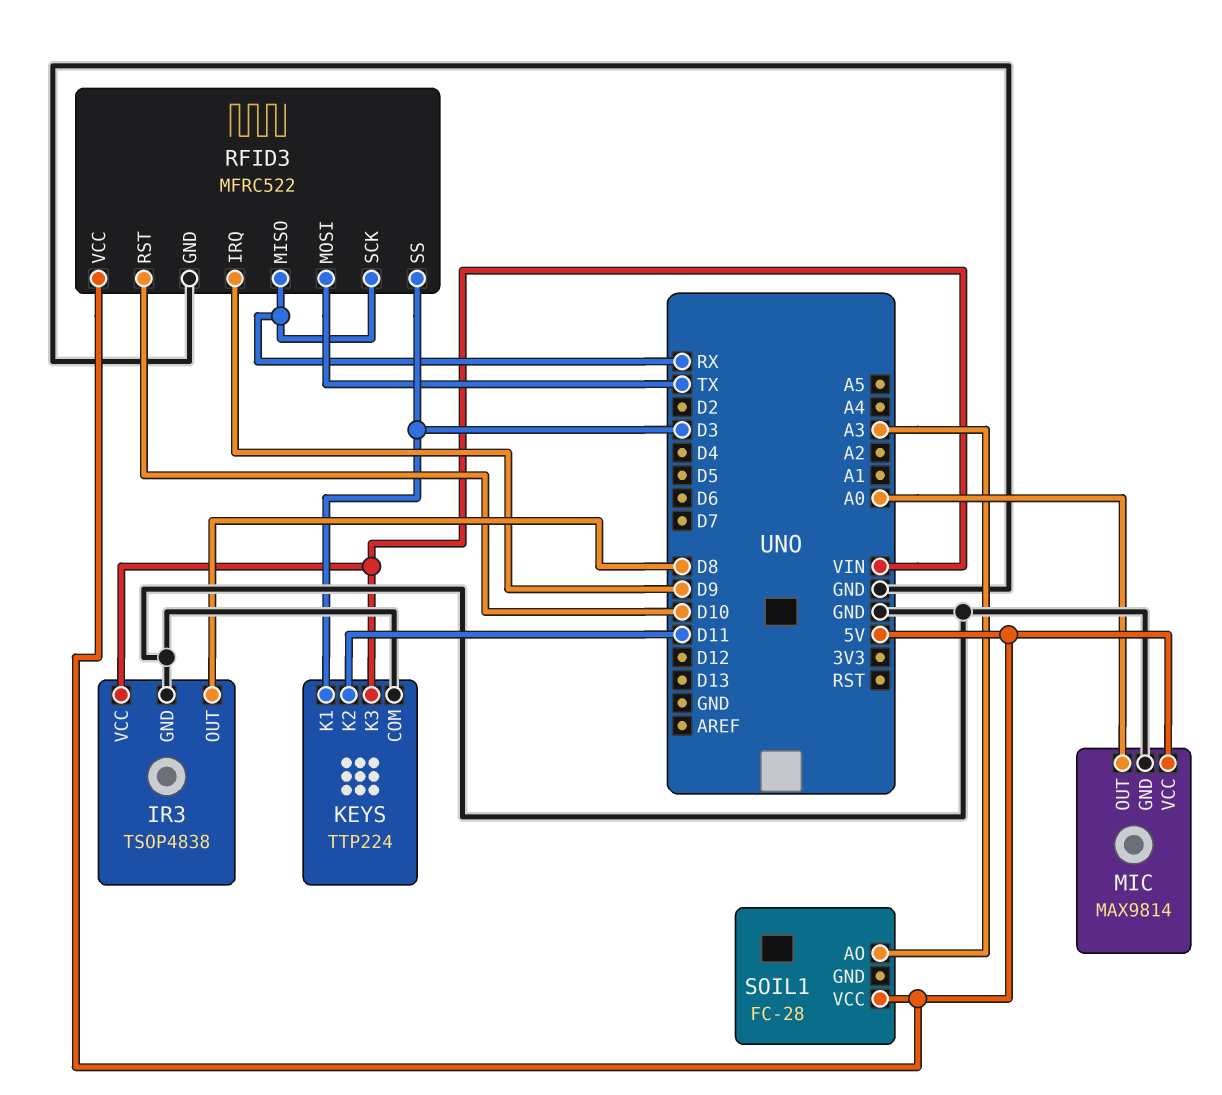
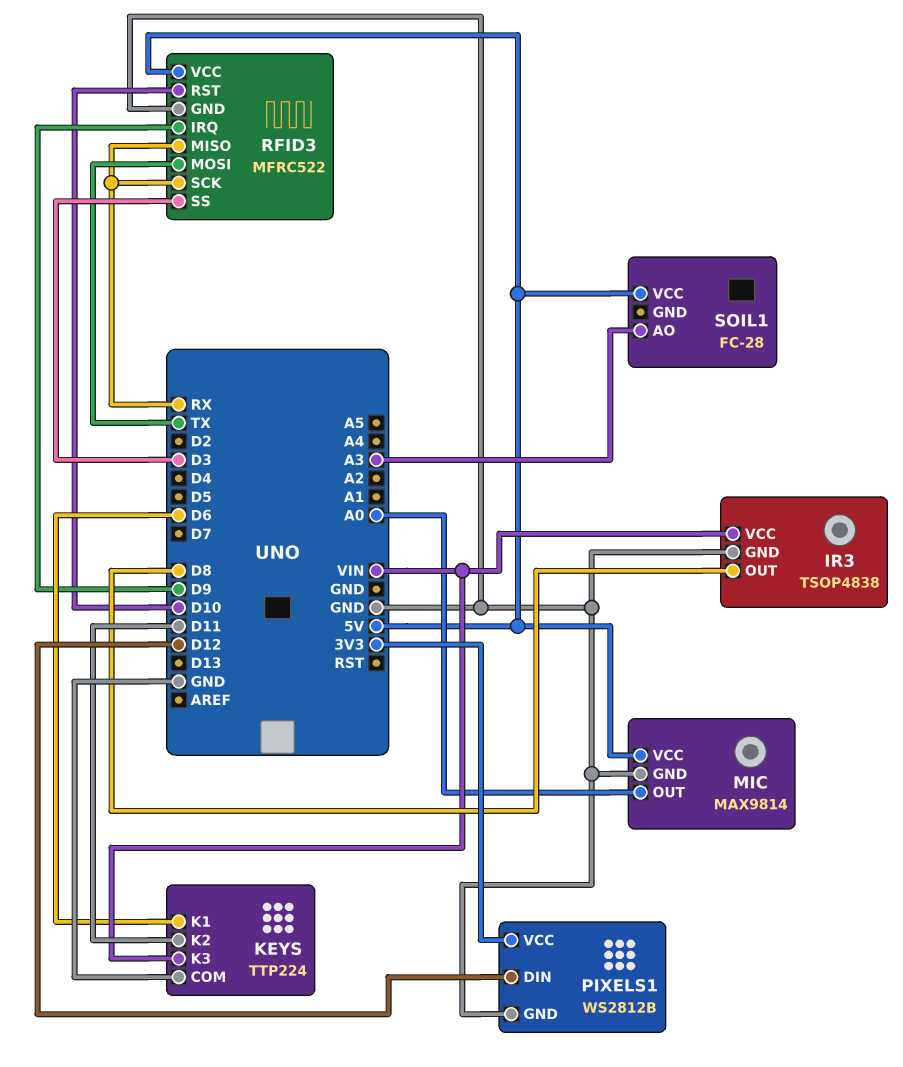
KEYS pin K1: D3 -> D6
PIXELS1: none -> WS2812B
PIXELS1 pin DIN: none -> D12
PIXELS1 pin GND: none -> GND
PIXELS1 pin VCC: none -> 3V3

